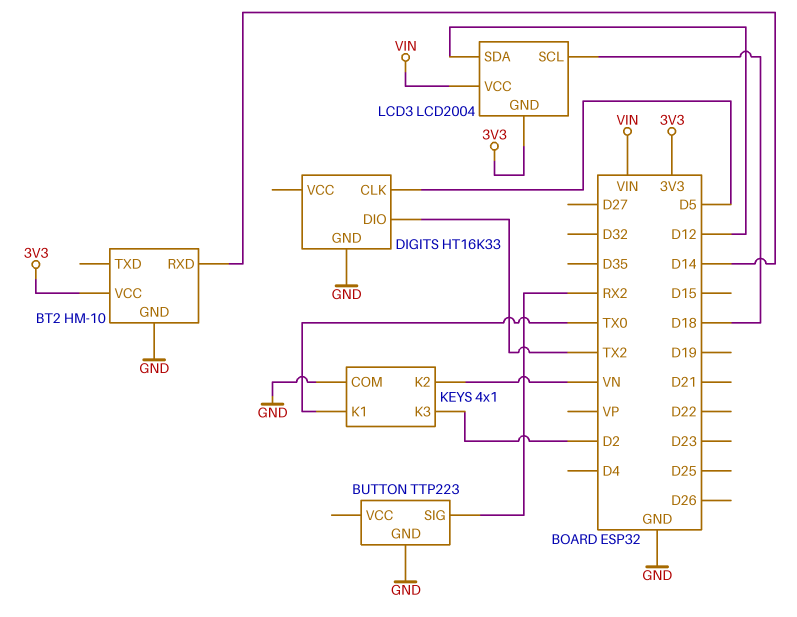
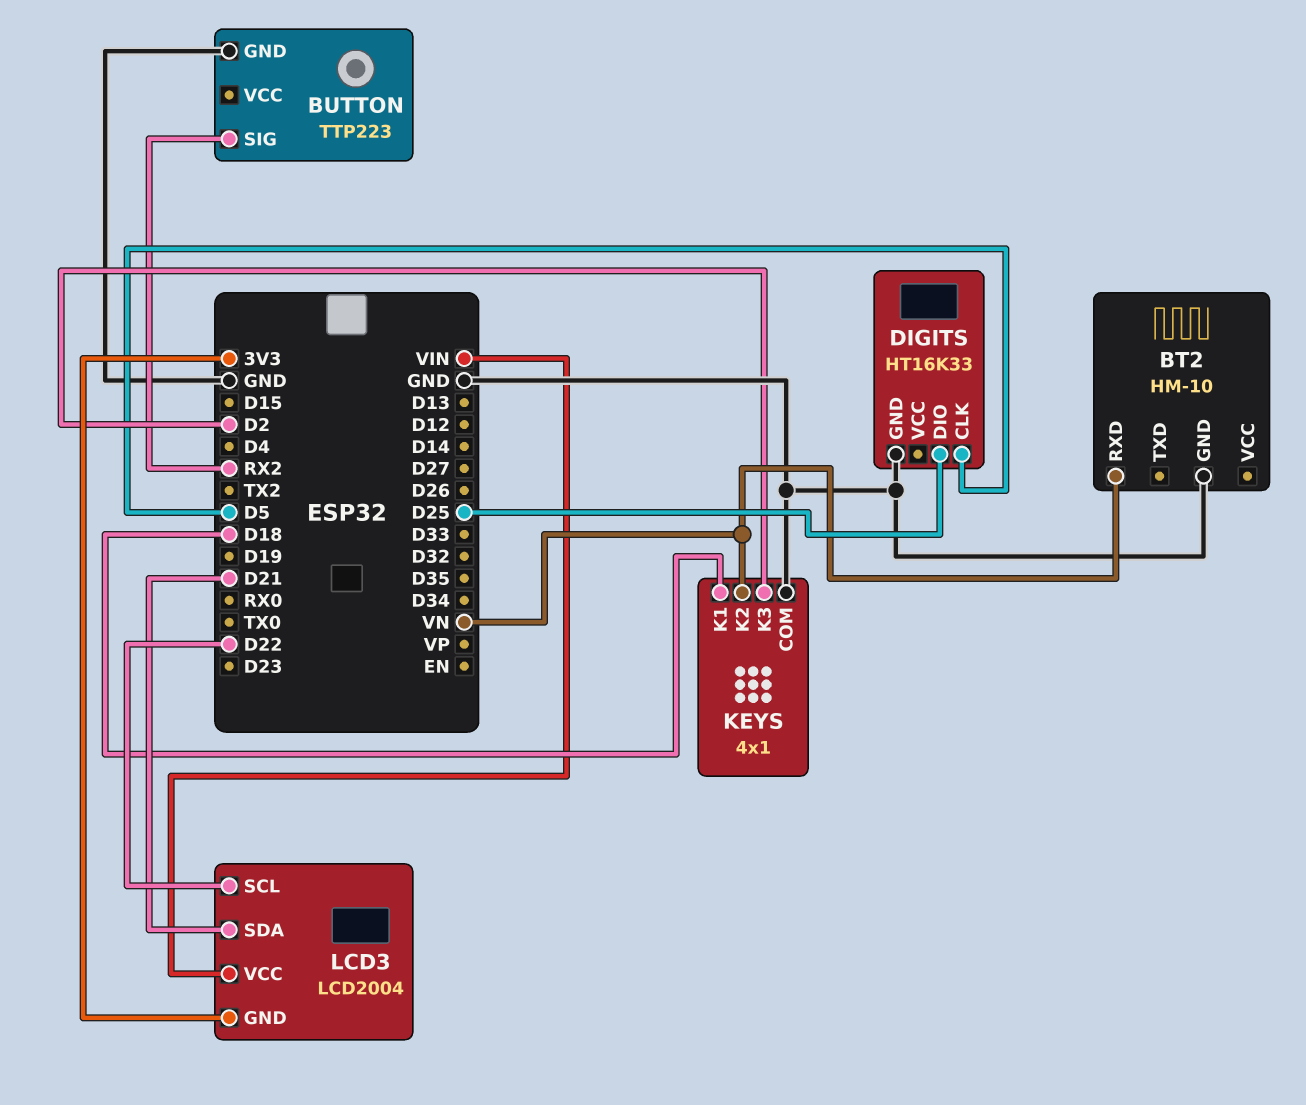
BT2 pin RXD: D14 -> VN
BT2 pin VCC: 3V3 -> none
DIGITS pin DIO: TX2 -> D25
KEYS pin K1: TX0 -> D18
LCD3 pin SCL: D18 -> D22
LCD3 pin SDA: D12 -> D21

